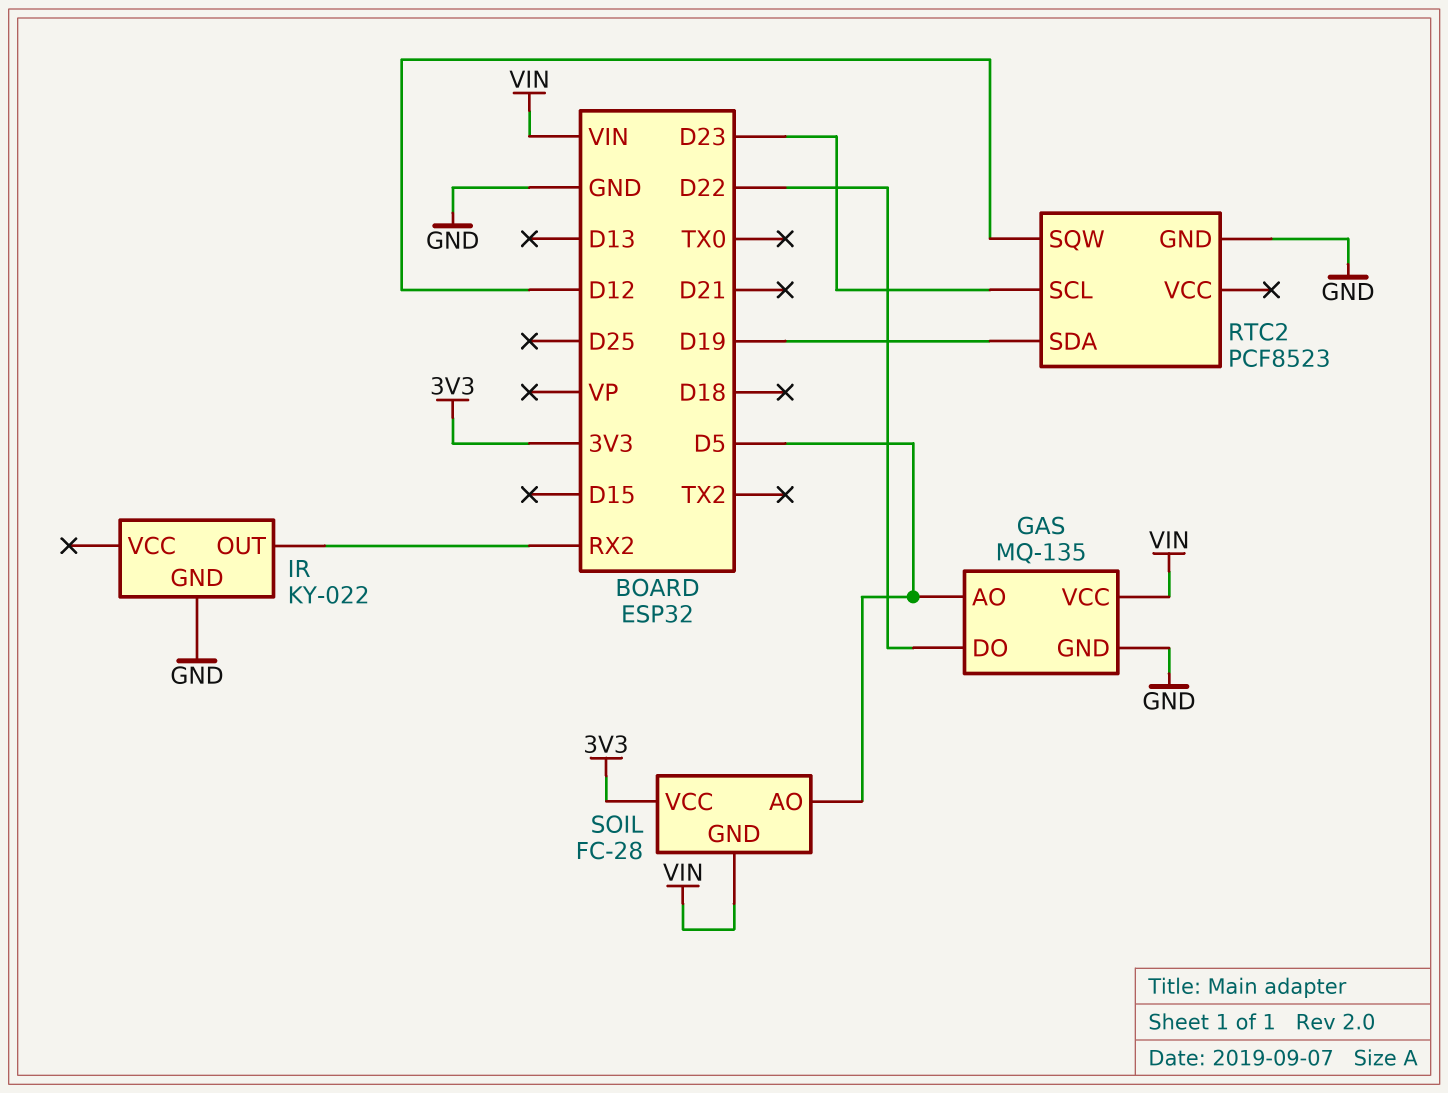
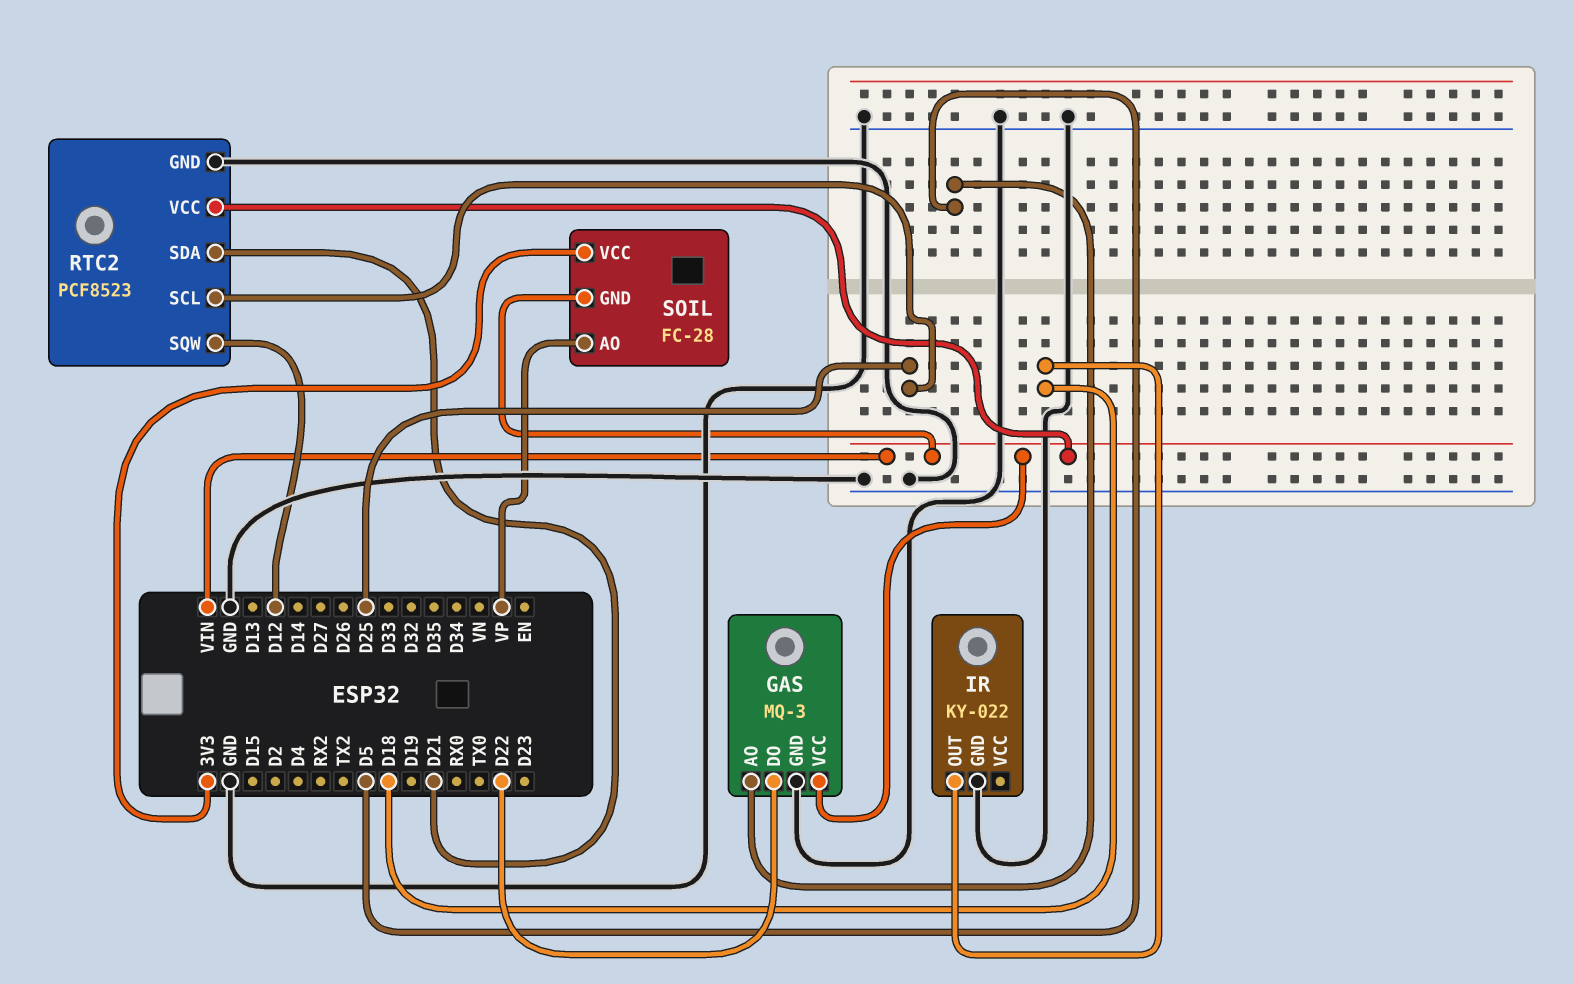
GAS: MQ-135 -> MQ-3
IR pin OUT: RX2 -> D18
RTC2 pin SCL: D23 -> D25
RTC2 pin SDA: D19 -> D21
RTC2 pin VCC: none -> VIN
SOIL pin AO: D5 -> VP

